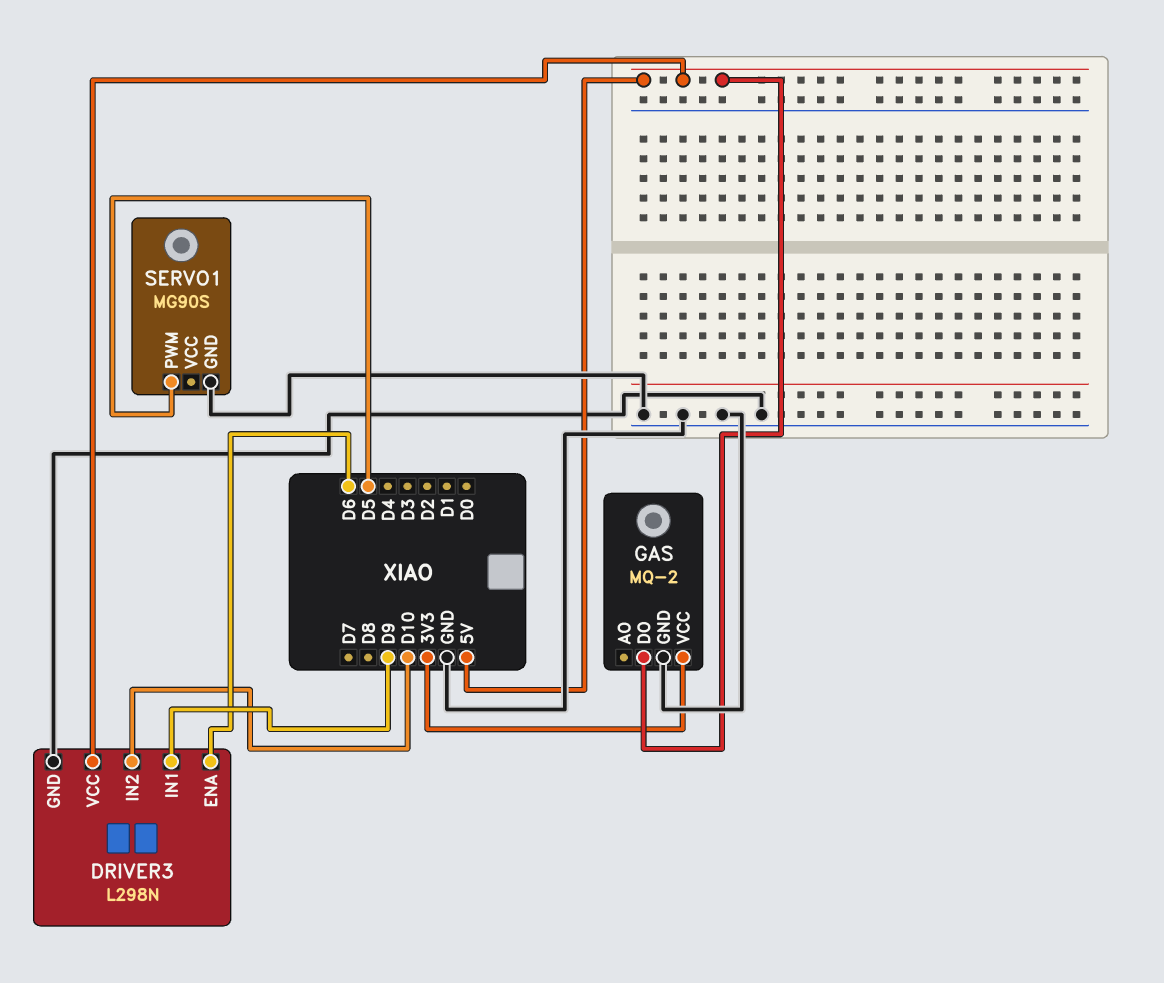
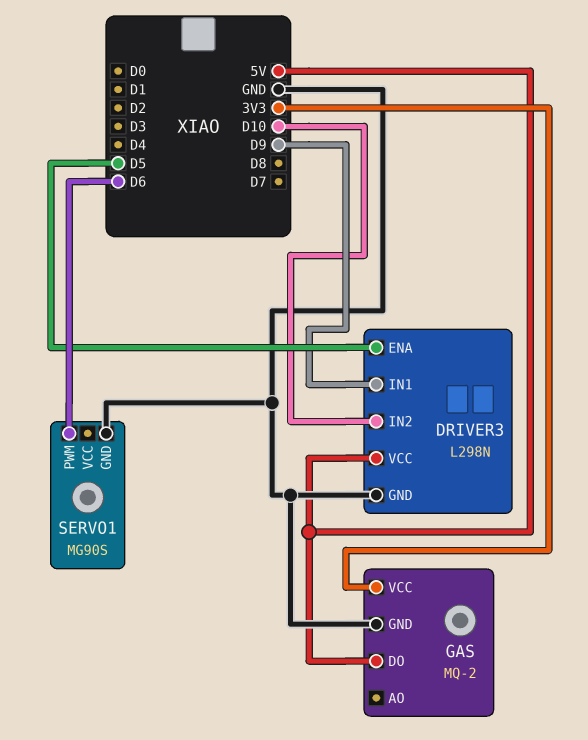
DRIVER3 pin ENA: D6 -> D5
SERVO1 pin PWM: D5 -> D6

